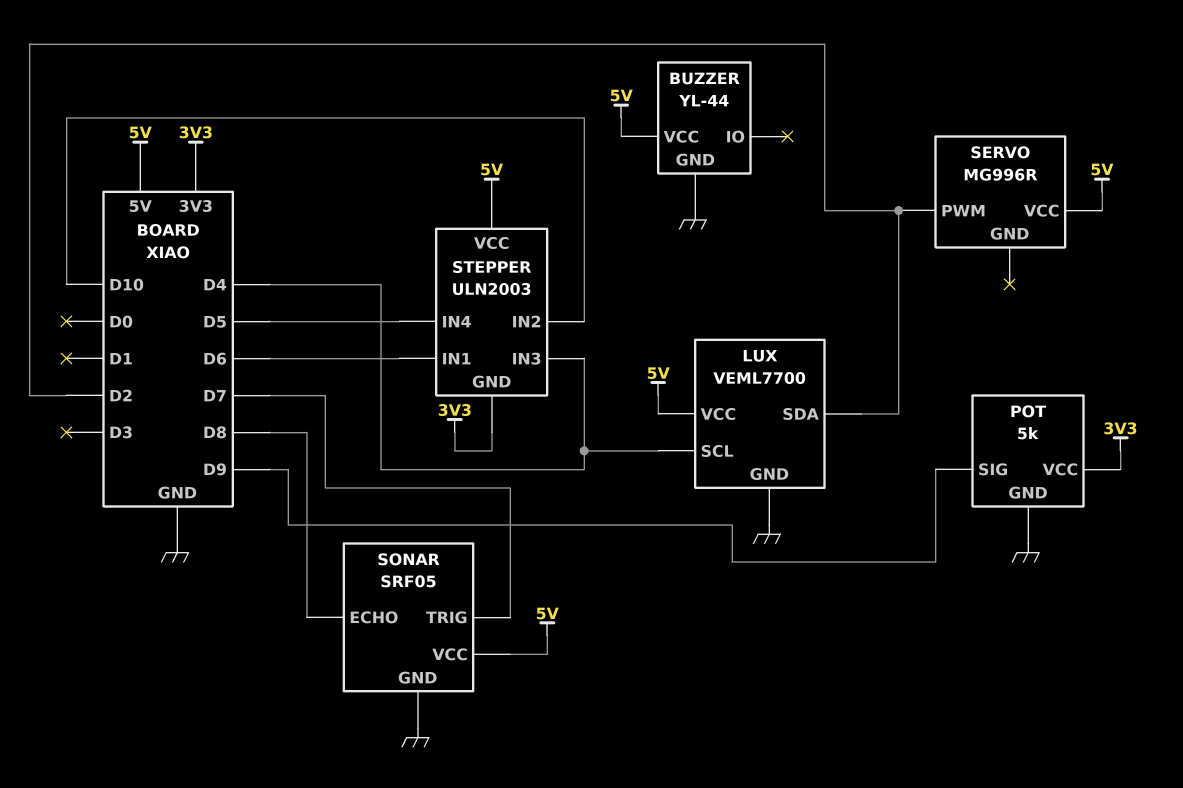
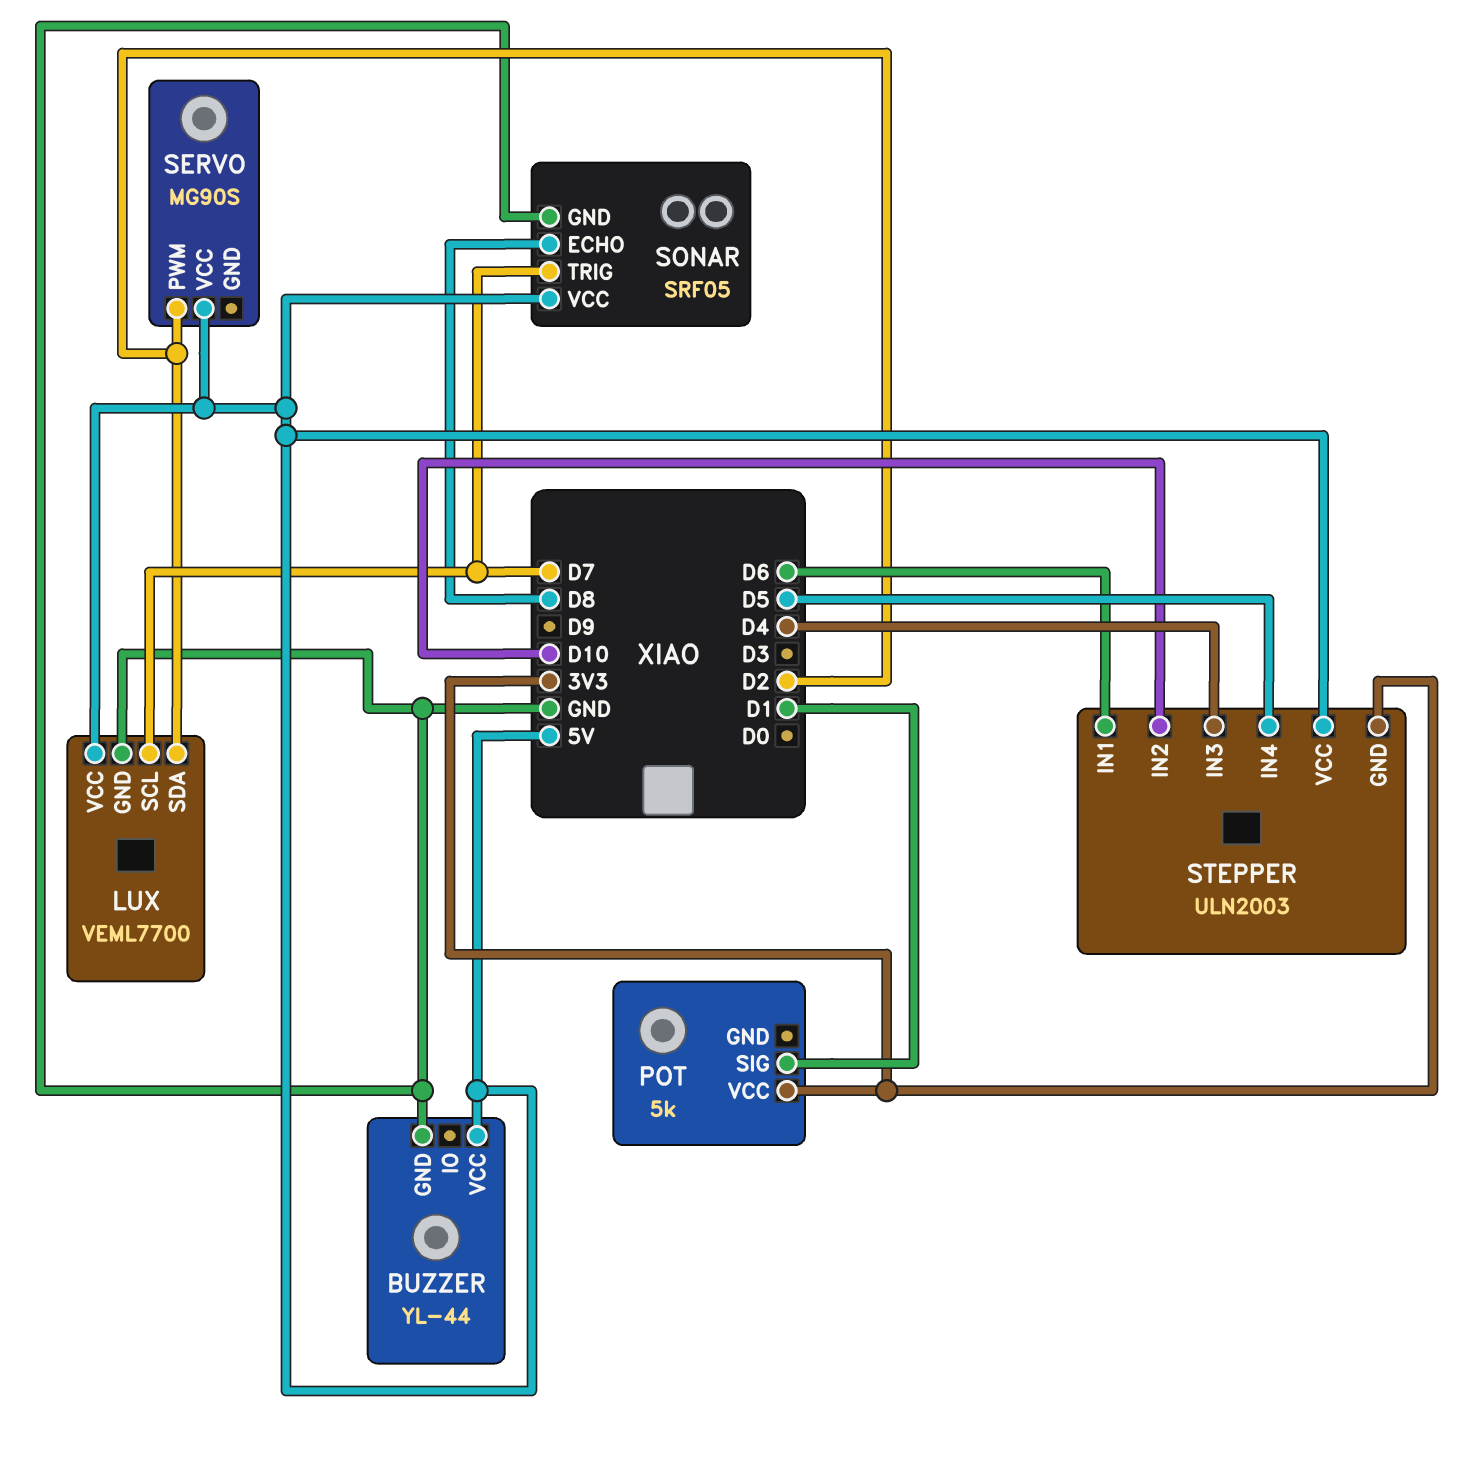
LUX pin SCL: D4 -> D7
POT pin GND: GND -> none
POT pin SIG: D9 -> D1
SERVO: MG996R -> MG90S

